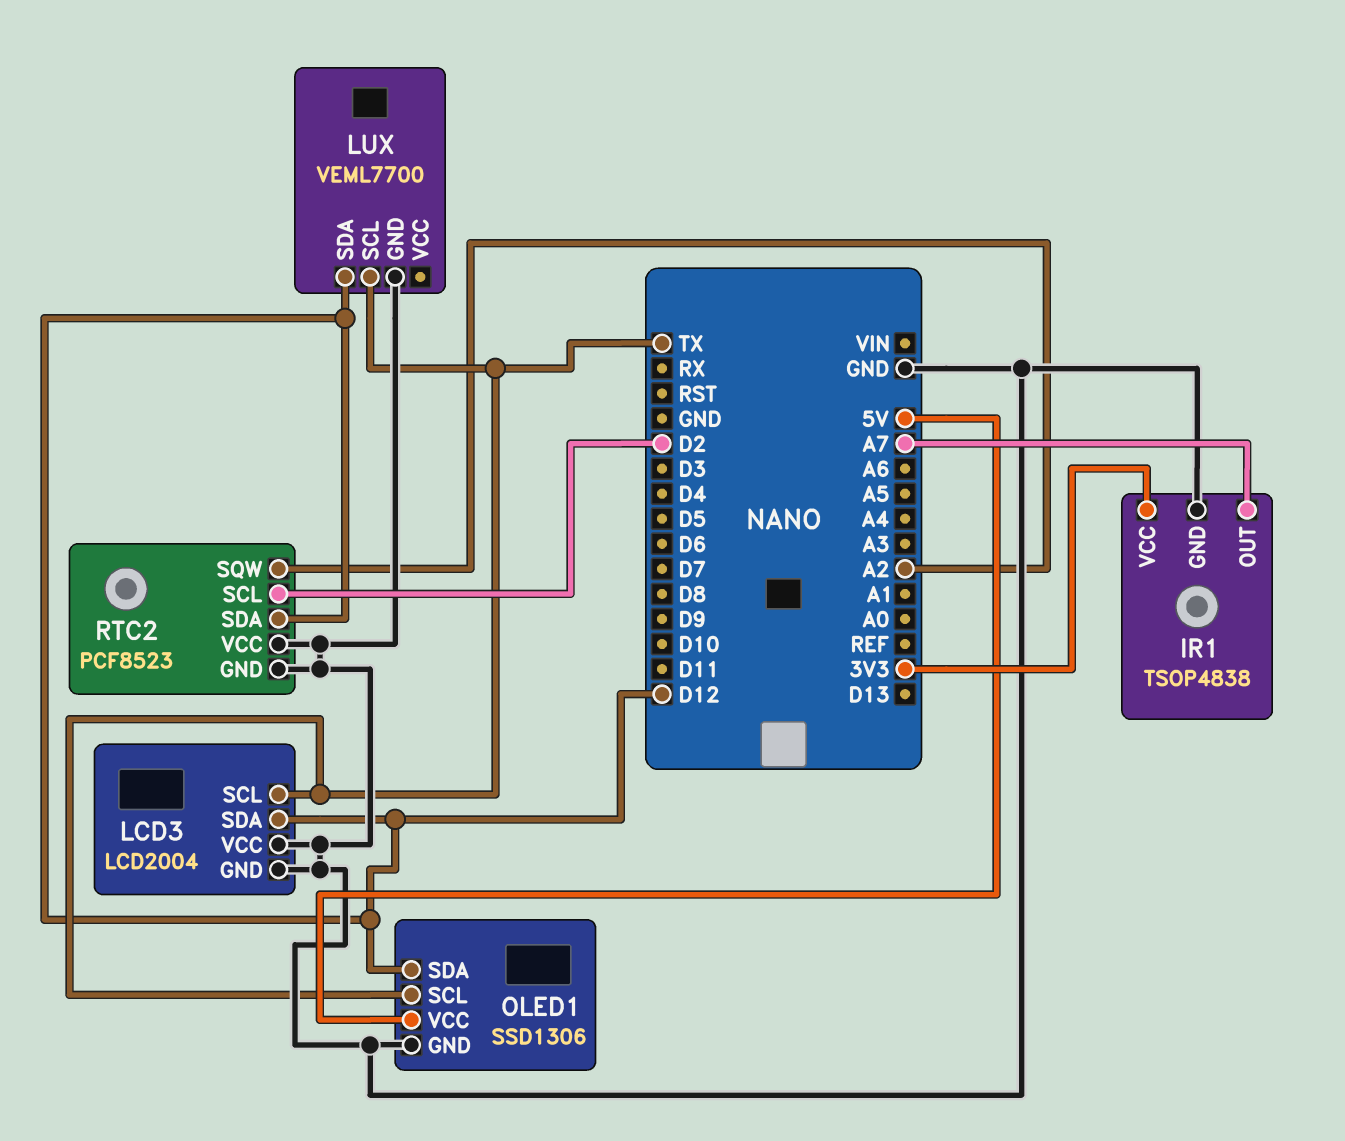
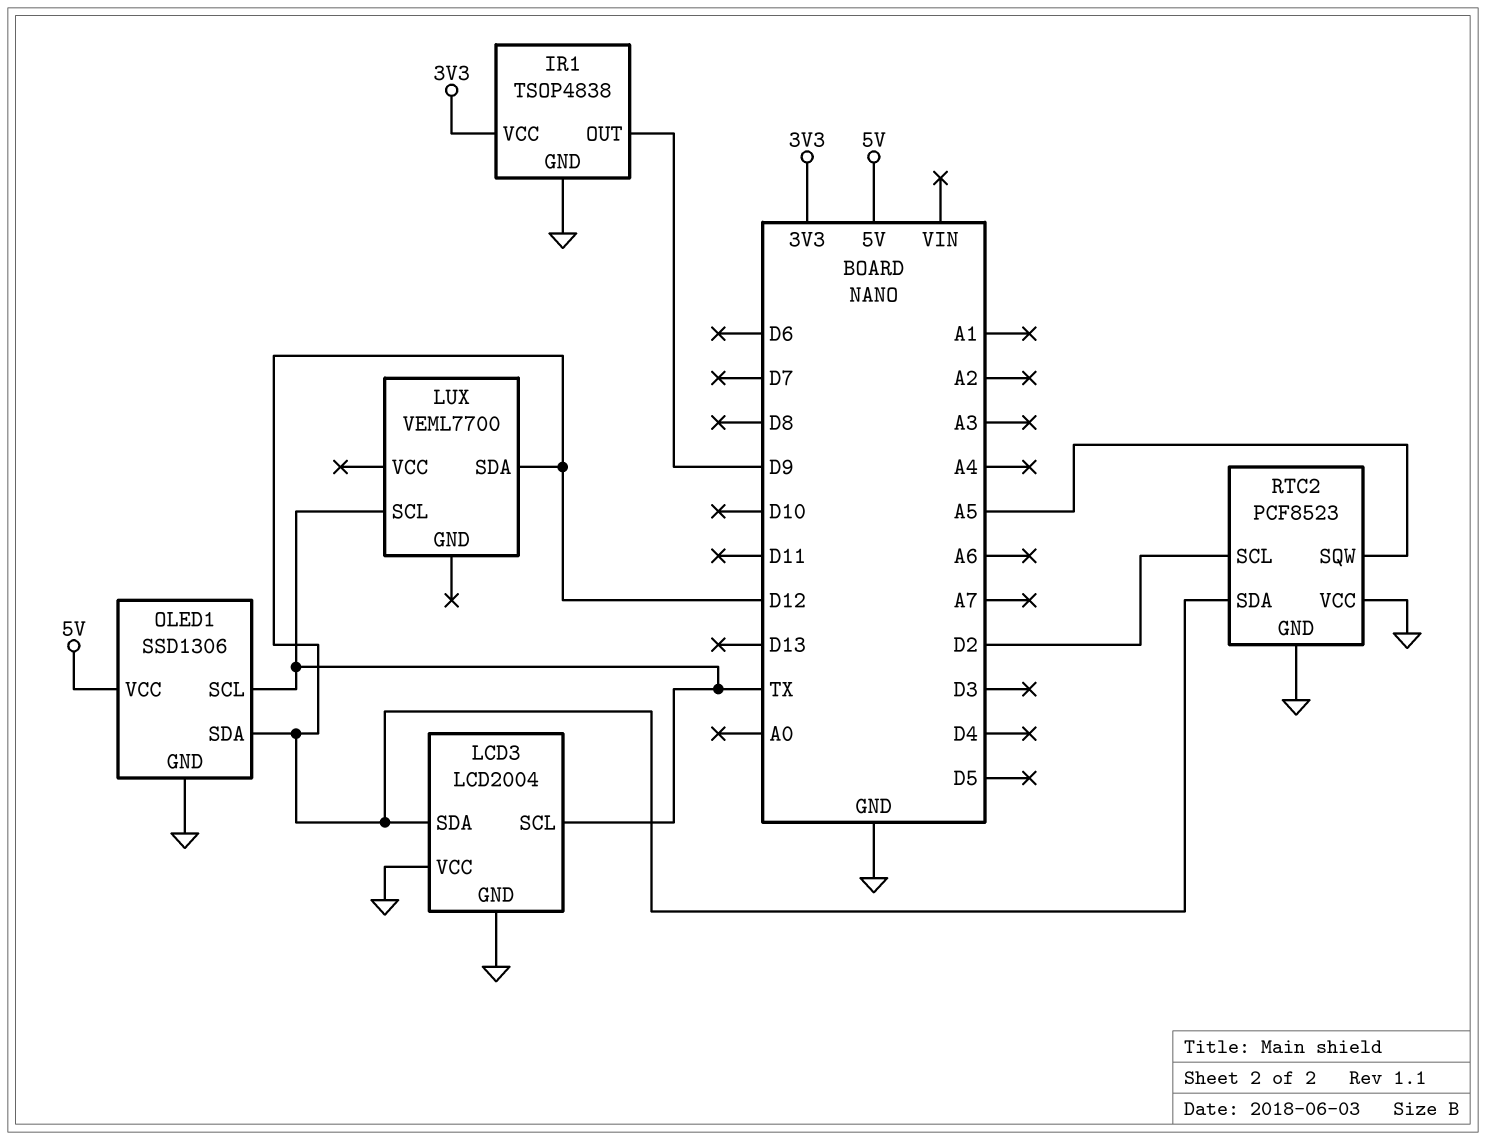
IR1 pin OUT: A7 -> D9
LUX pin GND: GND -> none
RTC2 pin SQW: A2 -> A5

